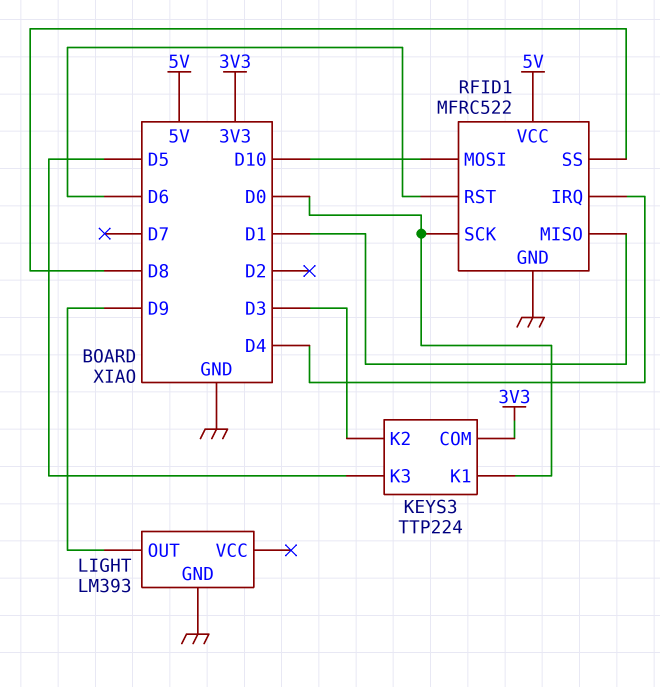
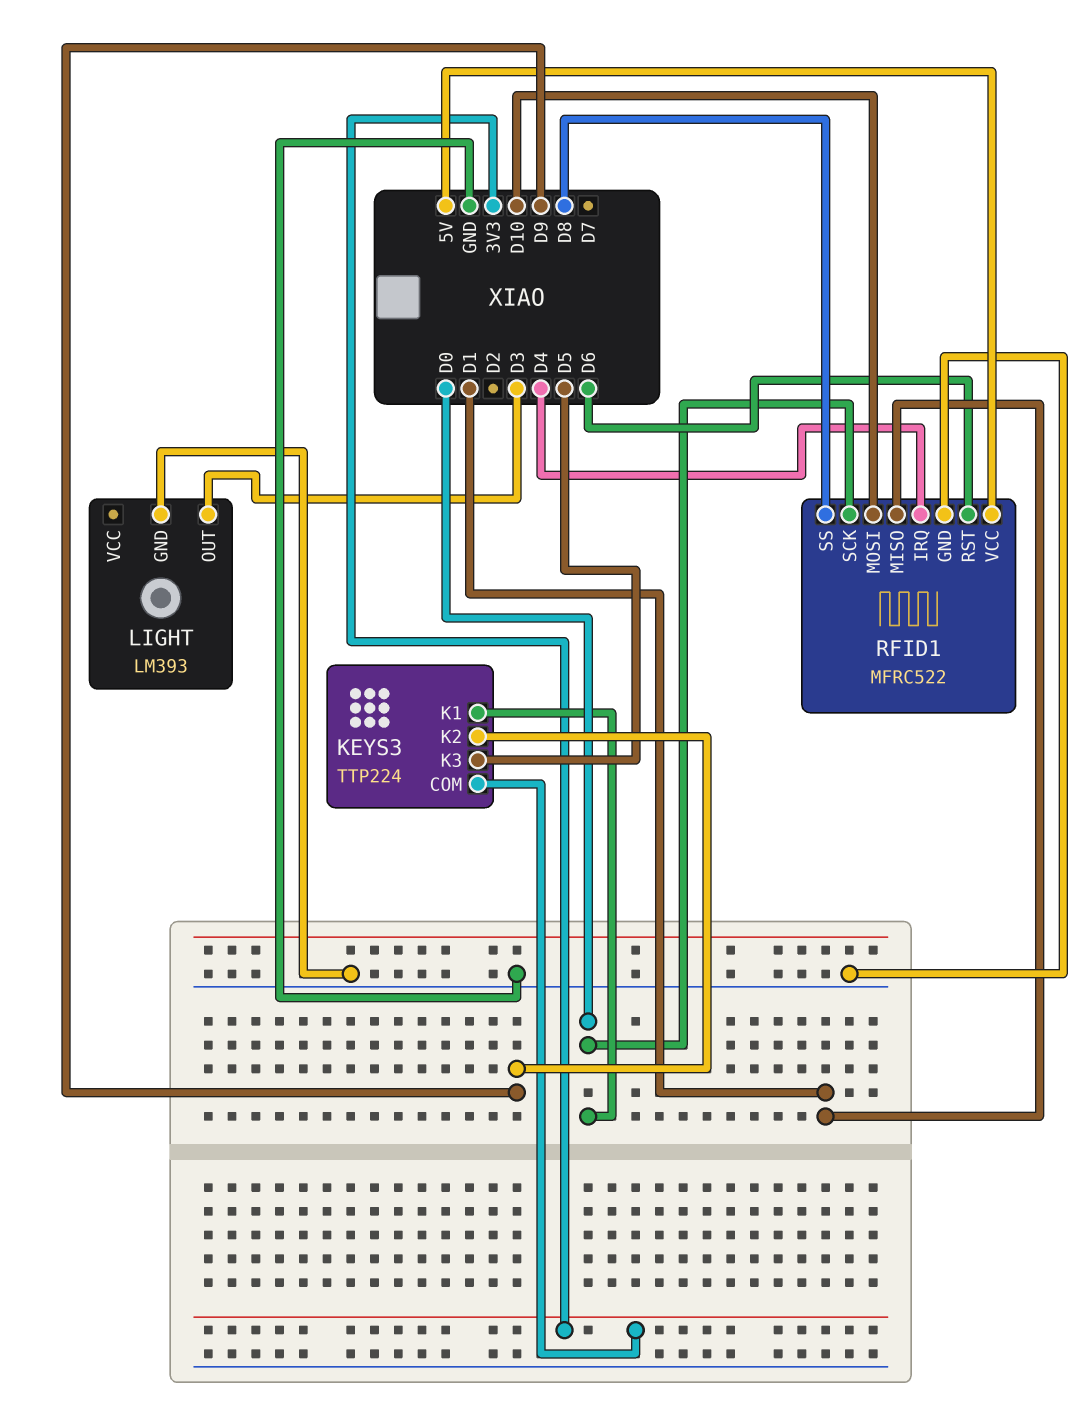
KEYS3 pin K2: D3 -> D9
LIGHT pin OUT: D9 -> D3

